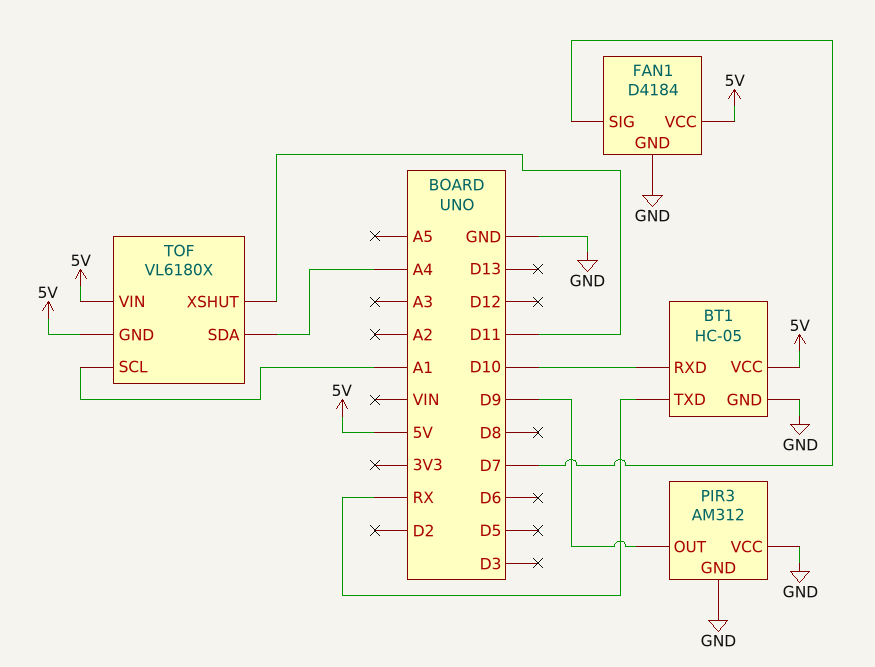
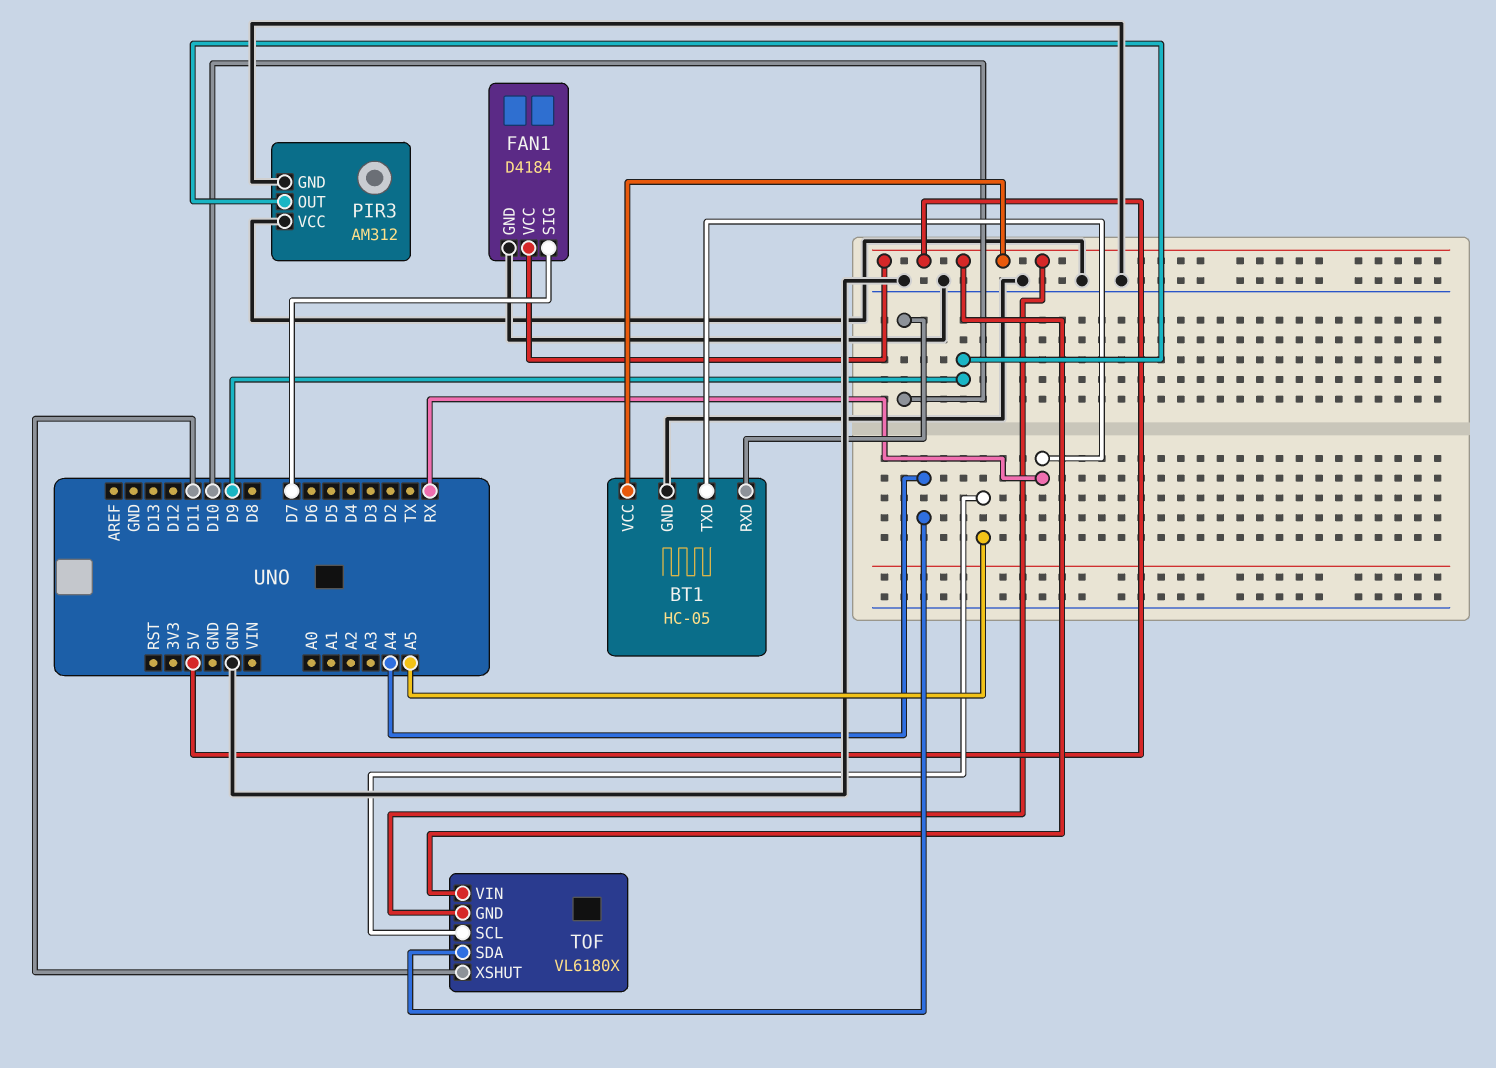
TOF pin SCL: A1 -> A5

